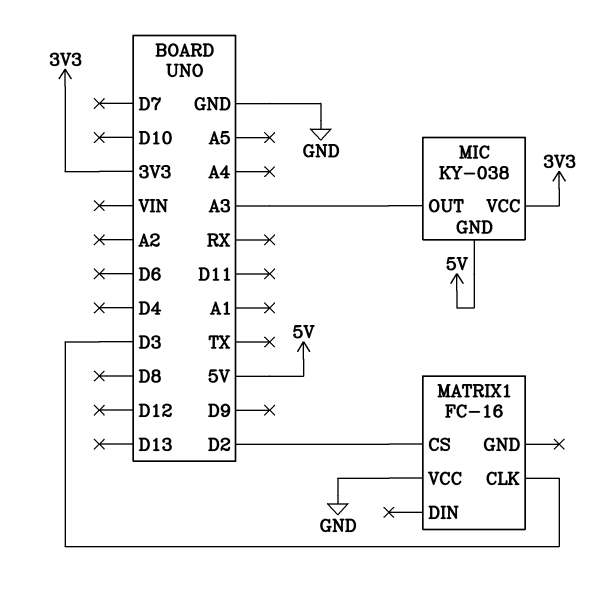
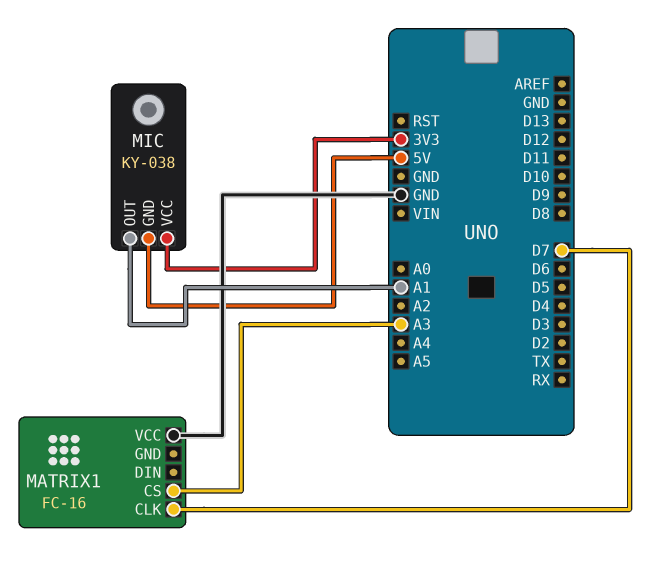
MATRIX1 pin CLK: D3 -> D7
MATRIX1 pin CS: D2 -> A3
MIC pin OUT: A3 -> A1

